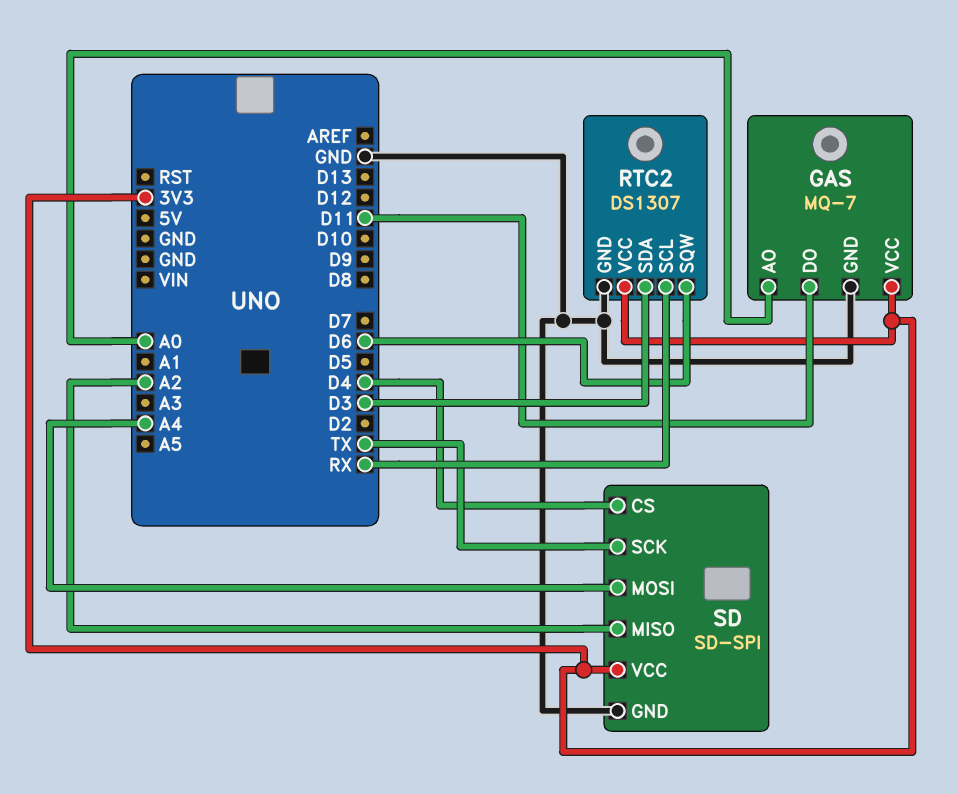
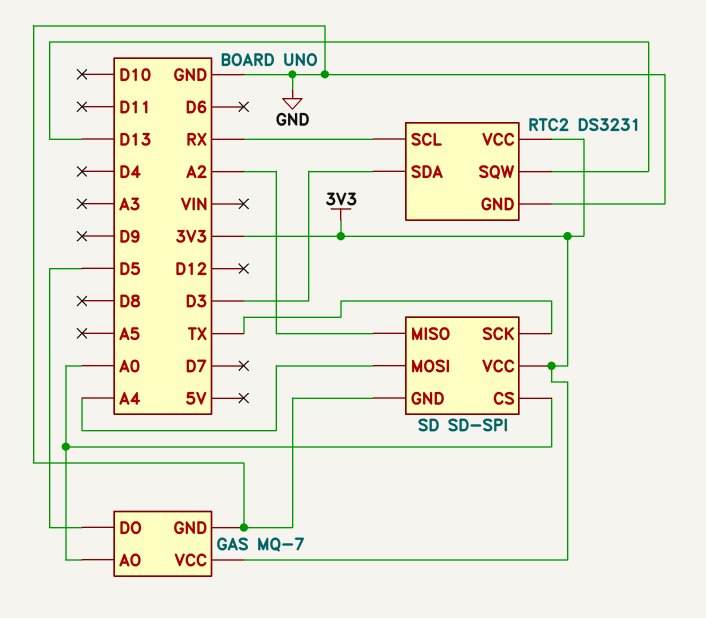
GAS pin DO: D11 -> D5
RTC2: DS1307 -> DS3231
RTC2 pin SQW: D6 -> D13
SD pin CS: D4 -> A0

